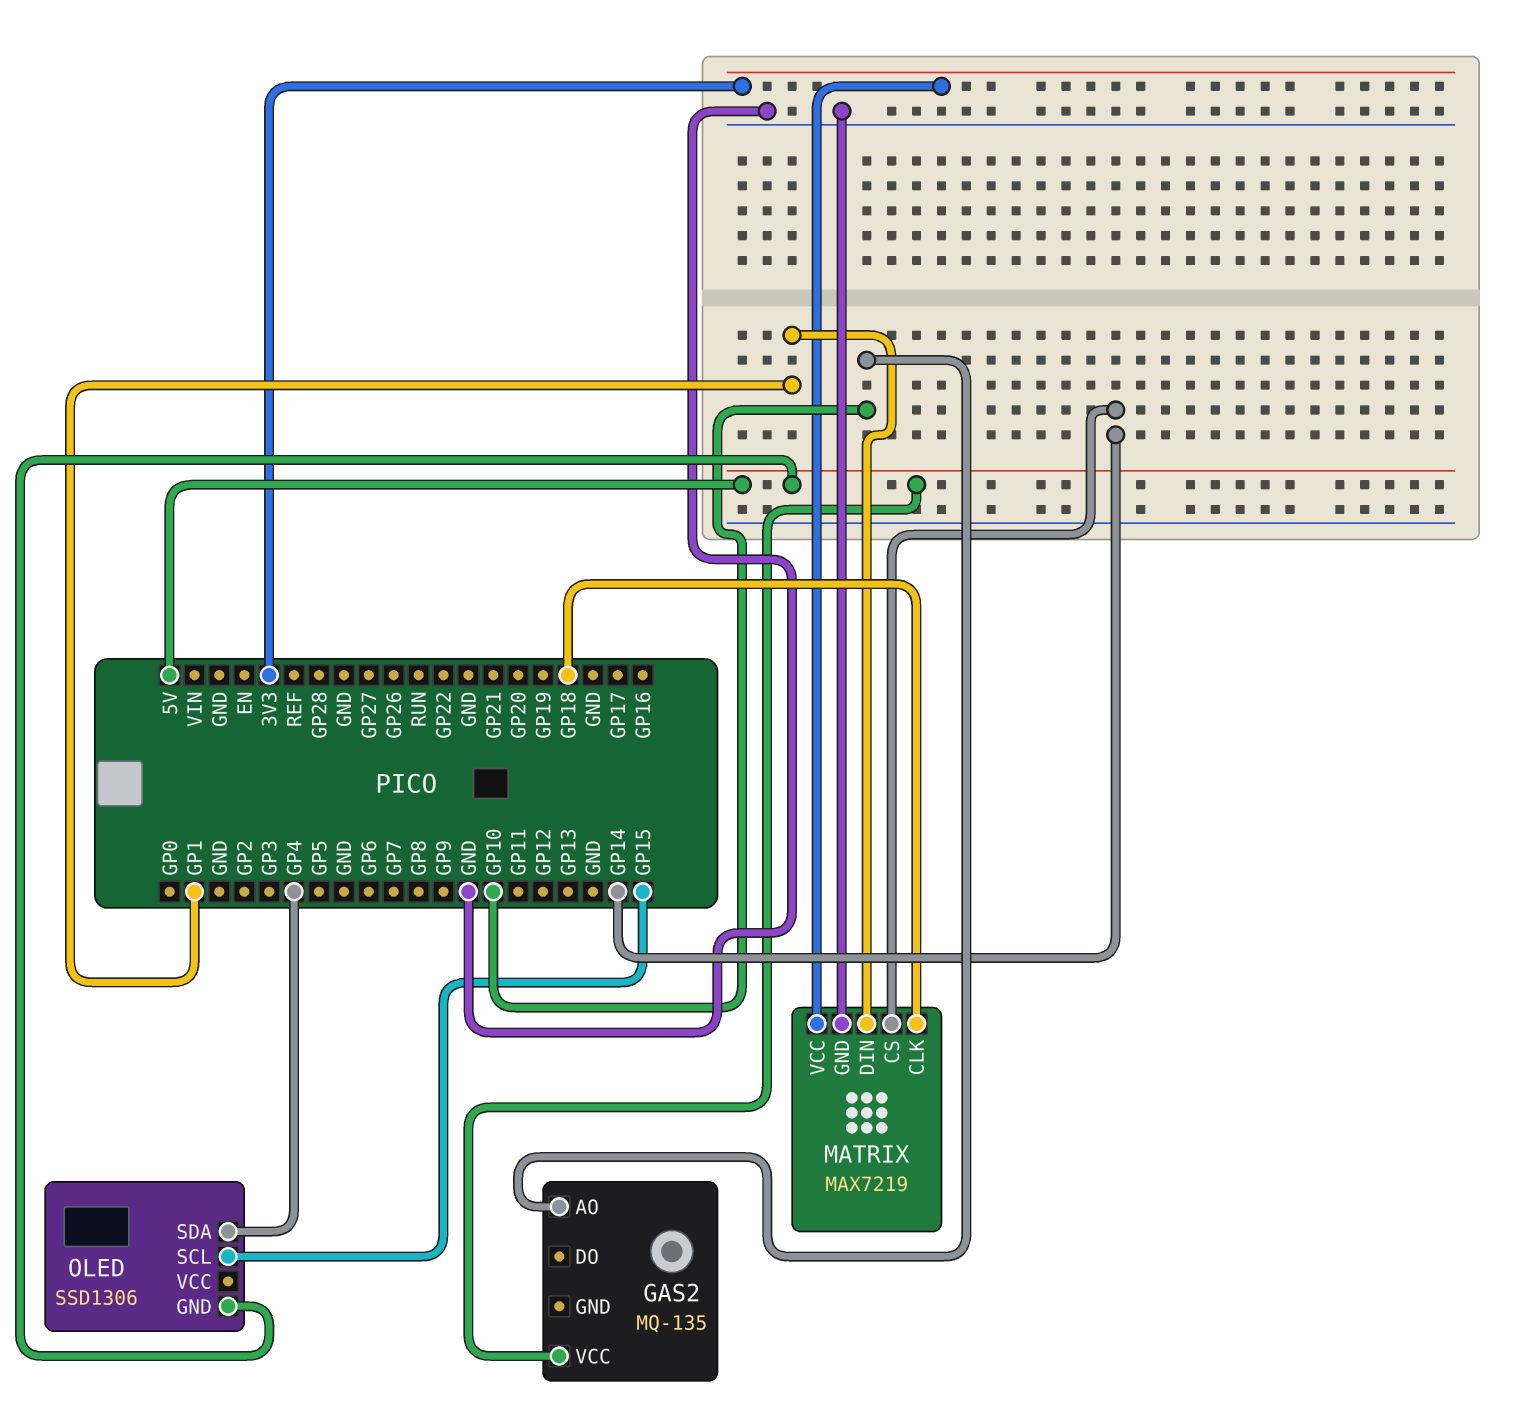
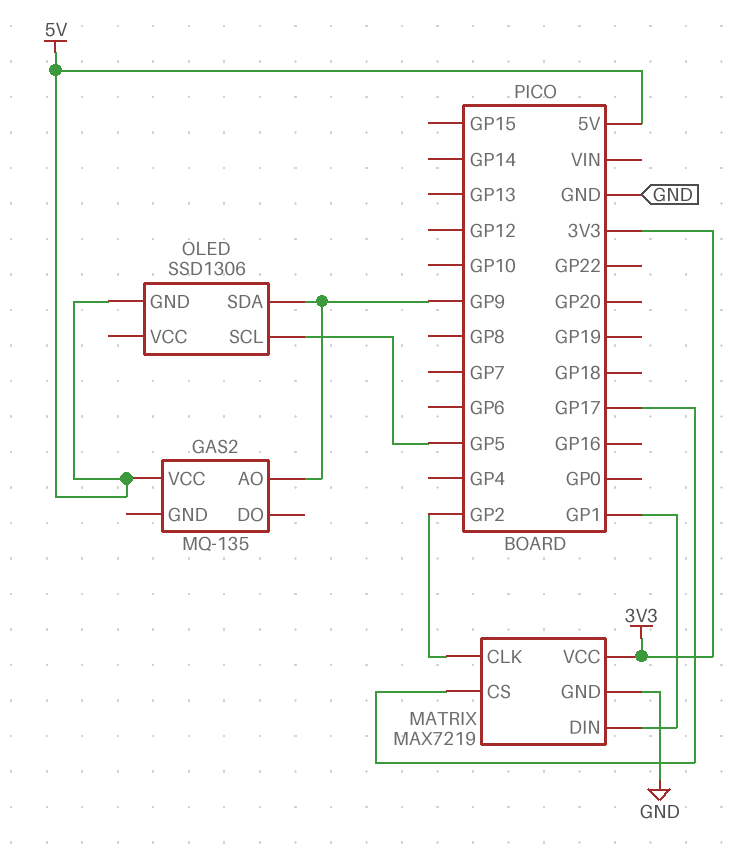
GAS2 pin AO: GP10 -> GP9
MATRIX pin CLK: GP18 -> GP2
MATRIX pin CS: GP14 -> GP17
OLED pin SCL: GP15 -> GP5
OLED pin SDA: GP4 -> GP9

